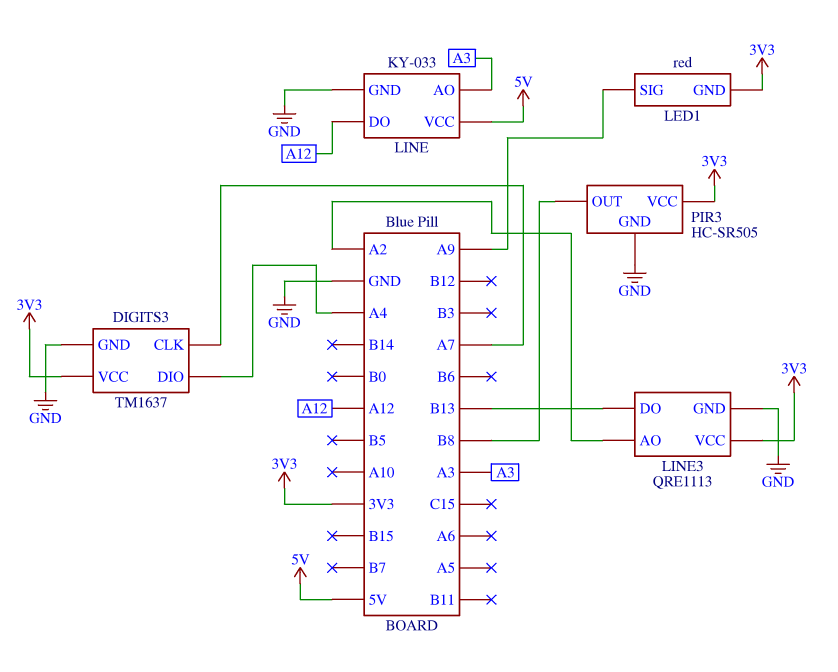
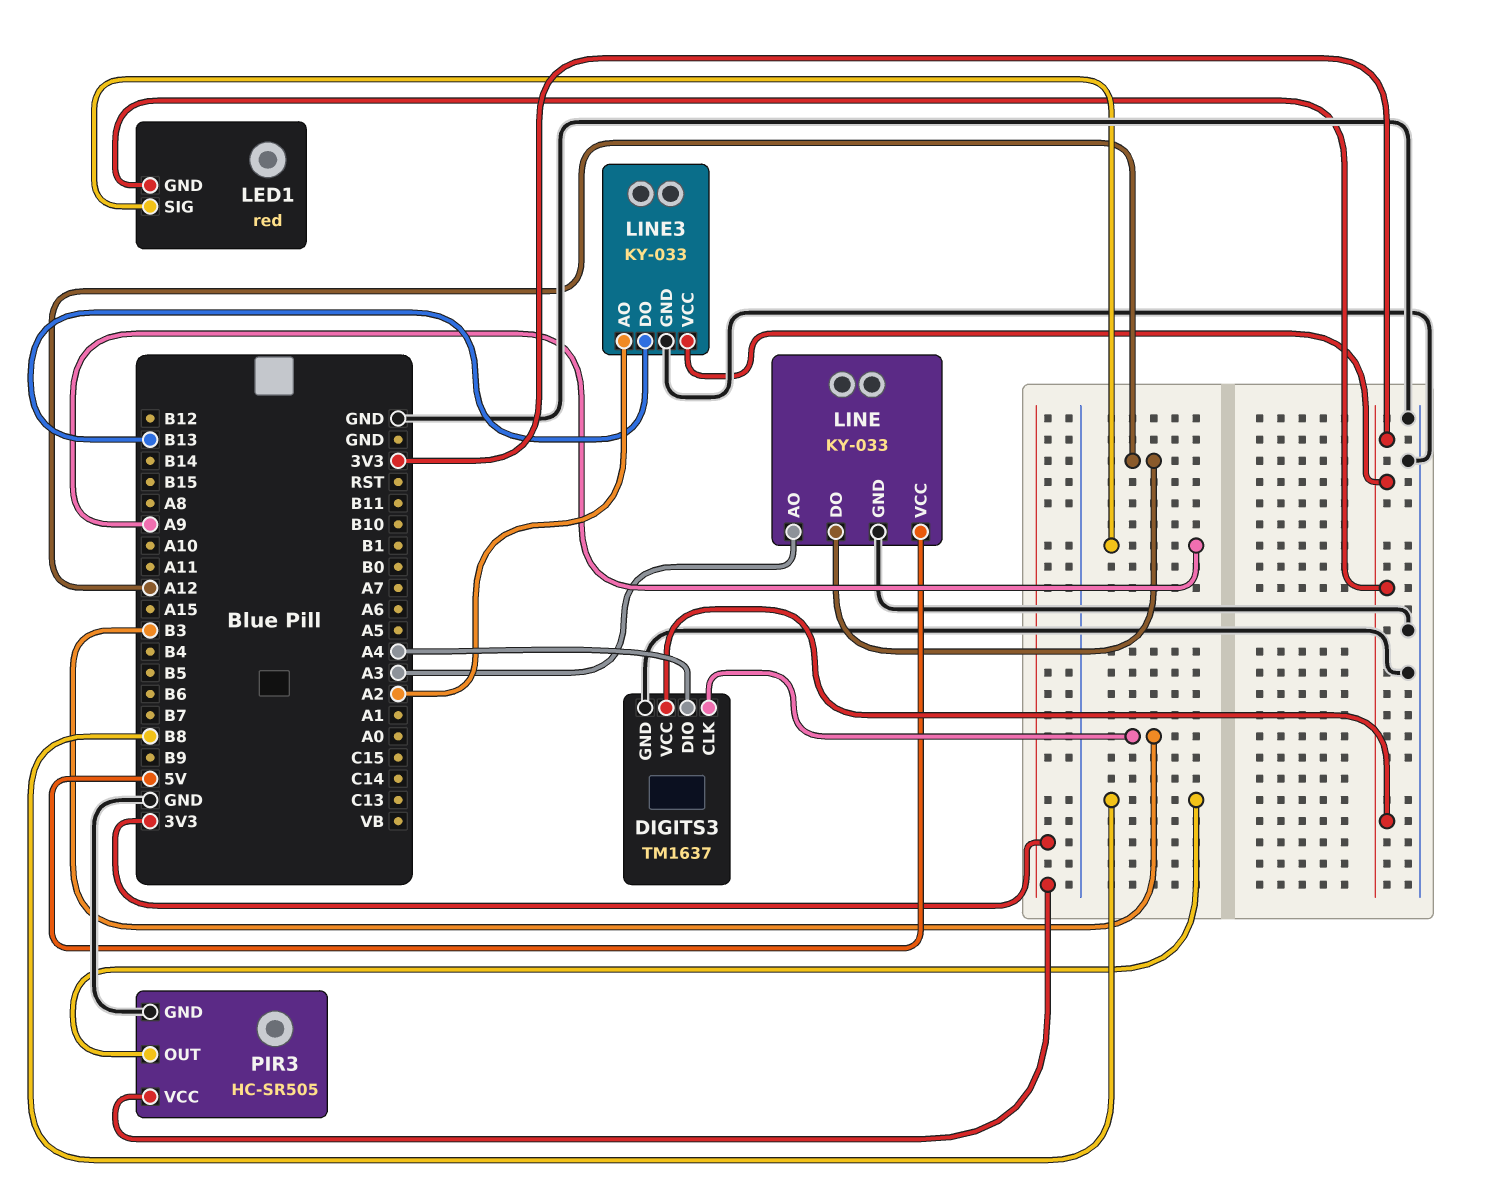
DIGITS3 pin CLK: A7 -> B3
LINE3: QRE1113 -> KY-033

